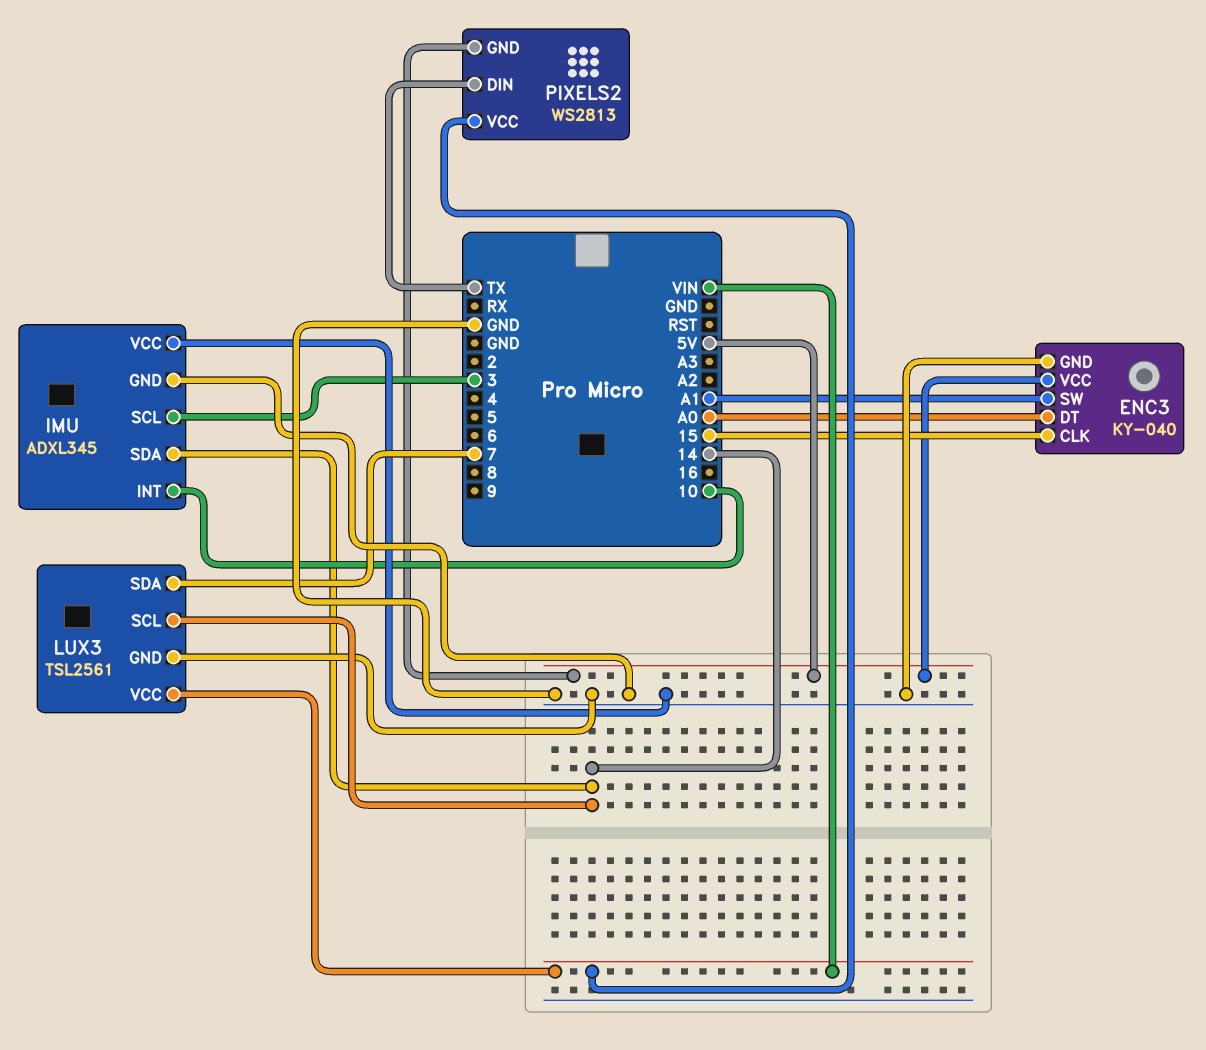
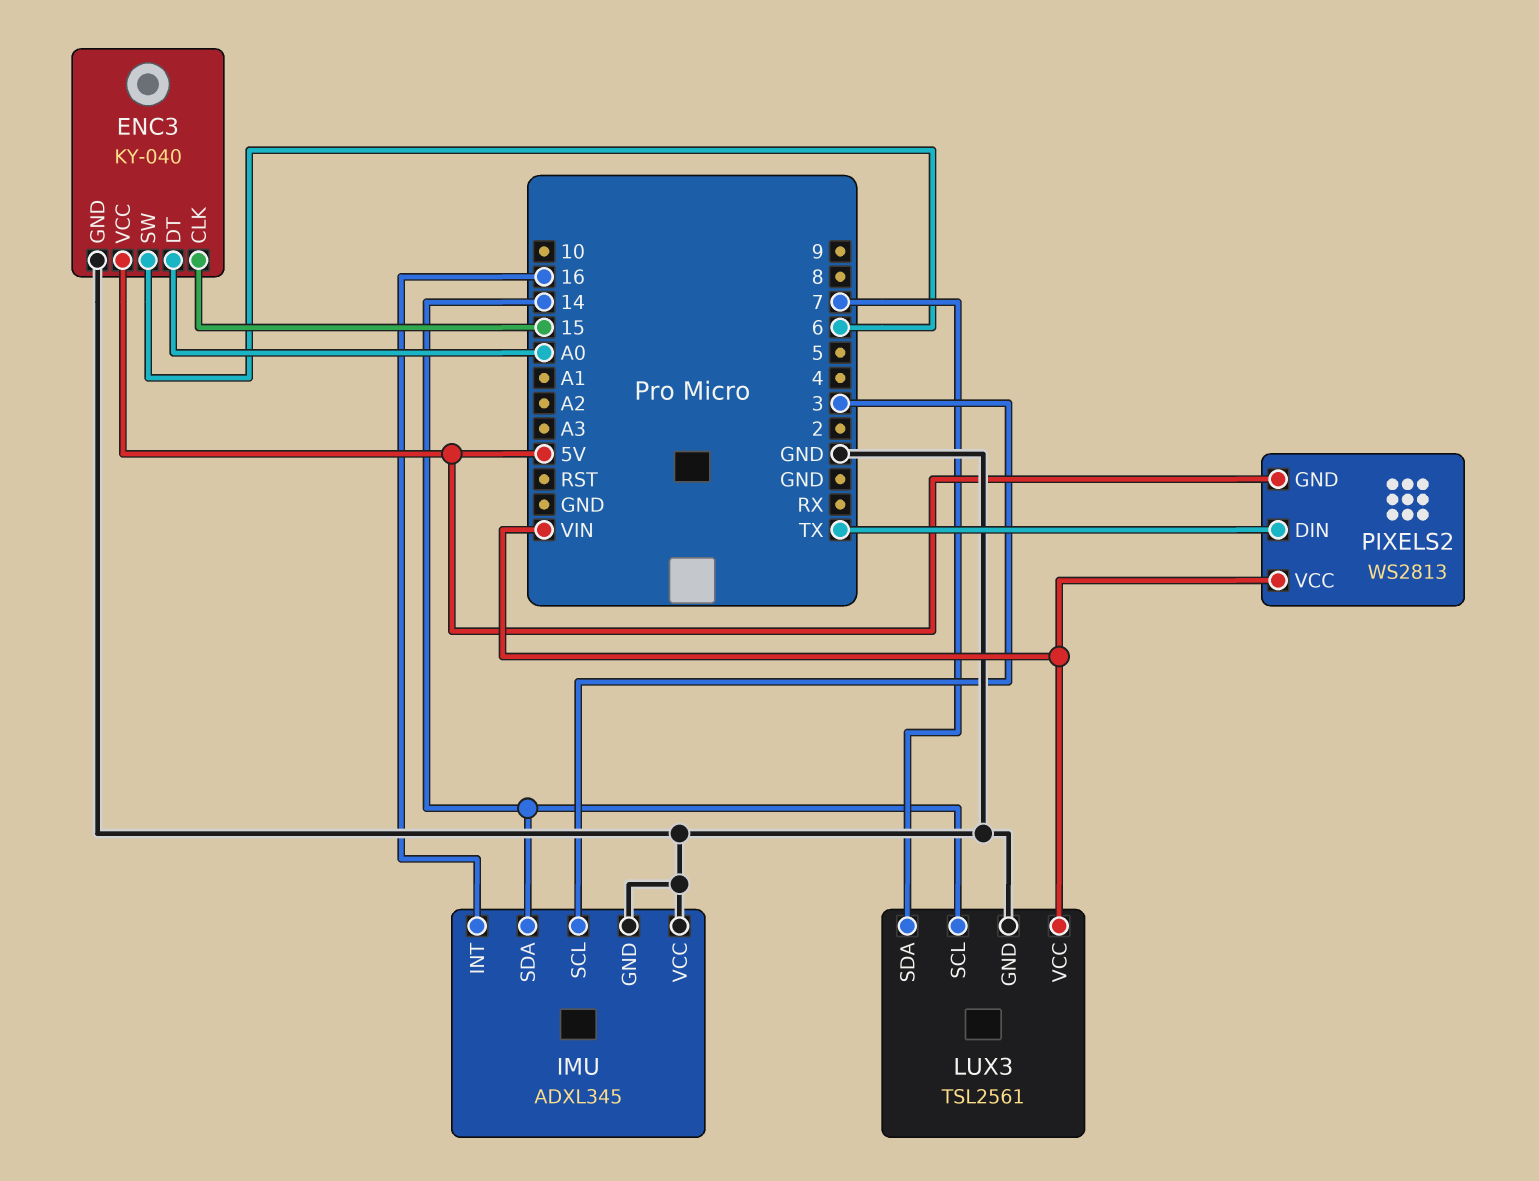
ENC3 pin SW: A1 -> 6
IMU pin INT: 10 -> 16

